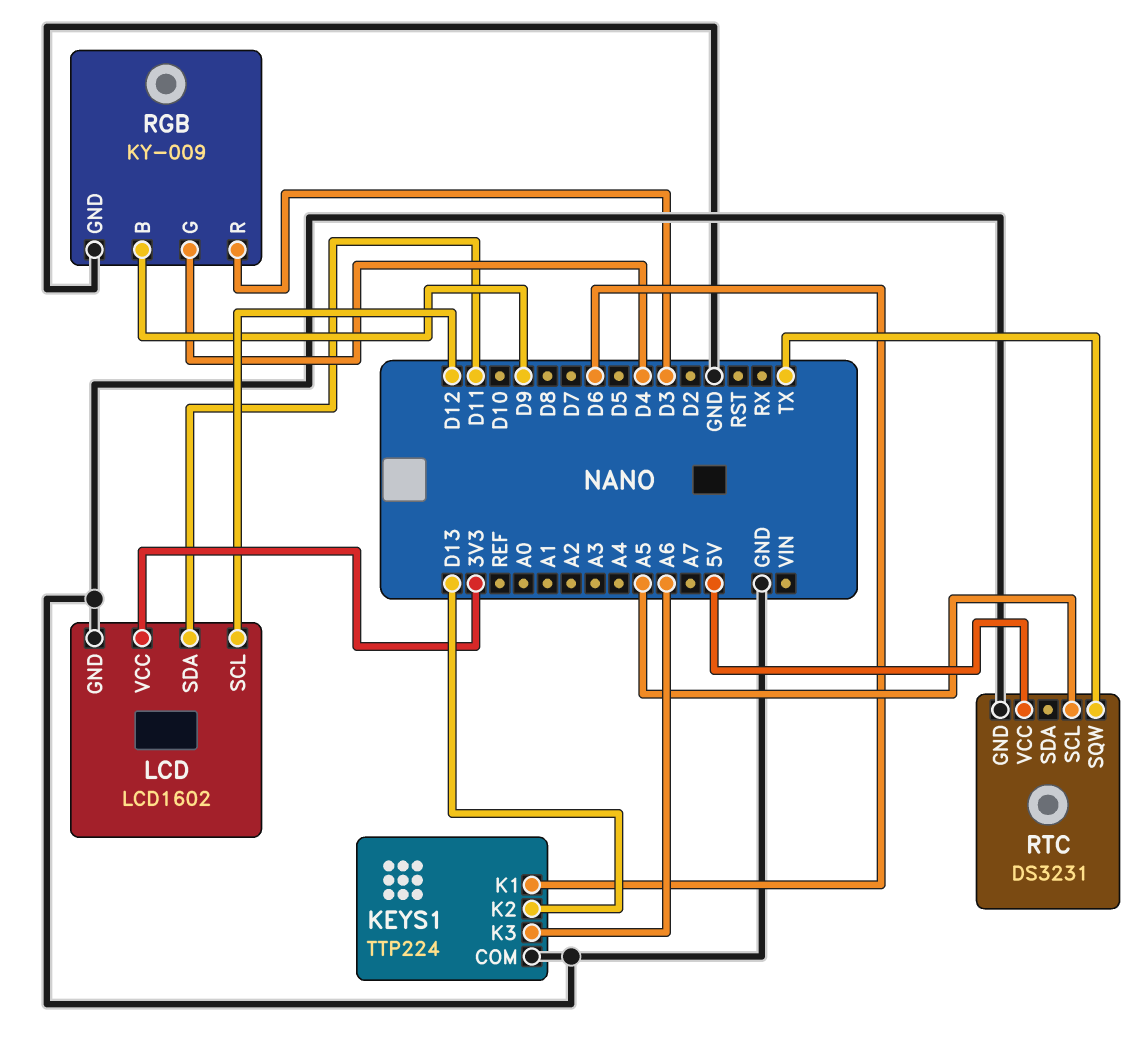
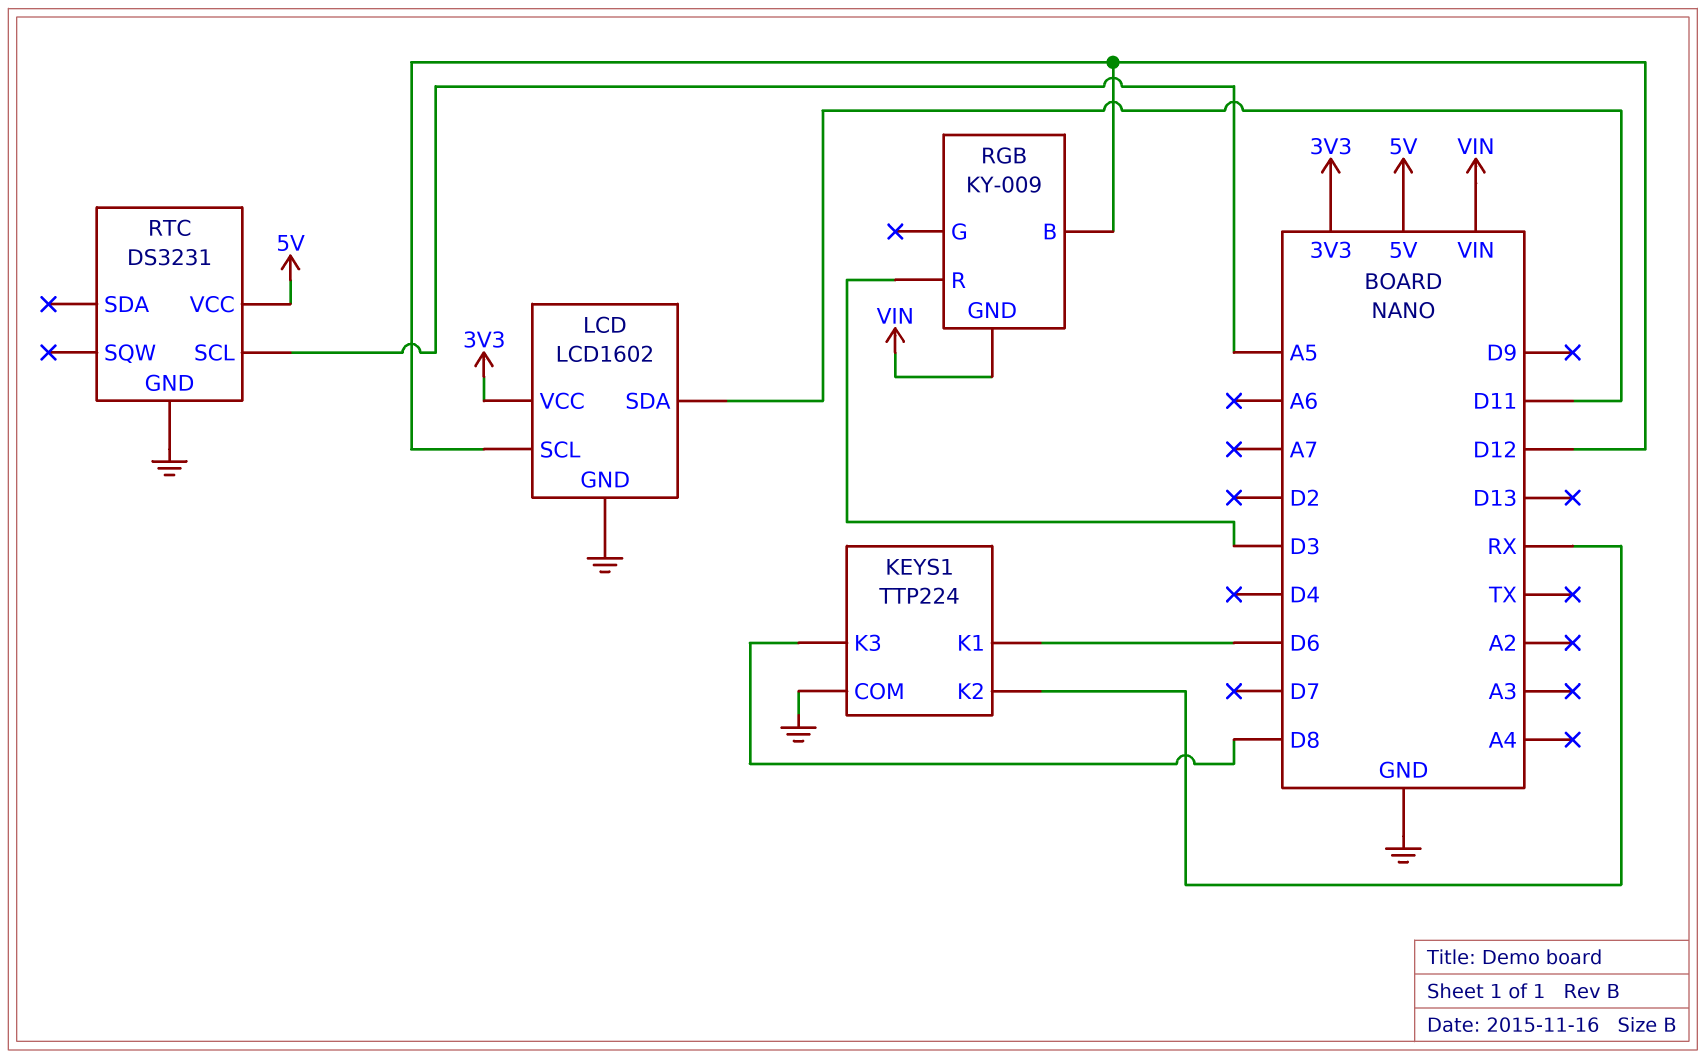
KEYS1 pin K2: D13 -> RX
KEYS1 pin K3: A6 -> D8
RGB pin B: D9 -> D12
RGB pin G: D4 -> none
RGB pin GND: GND -> VIN
RTC pin SQW: TX -> none

